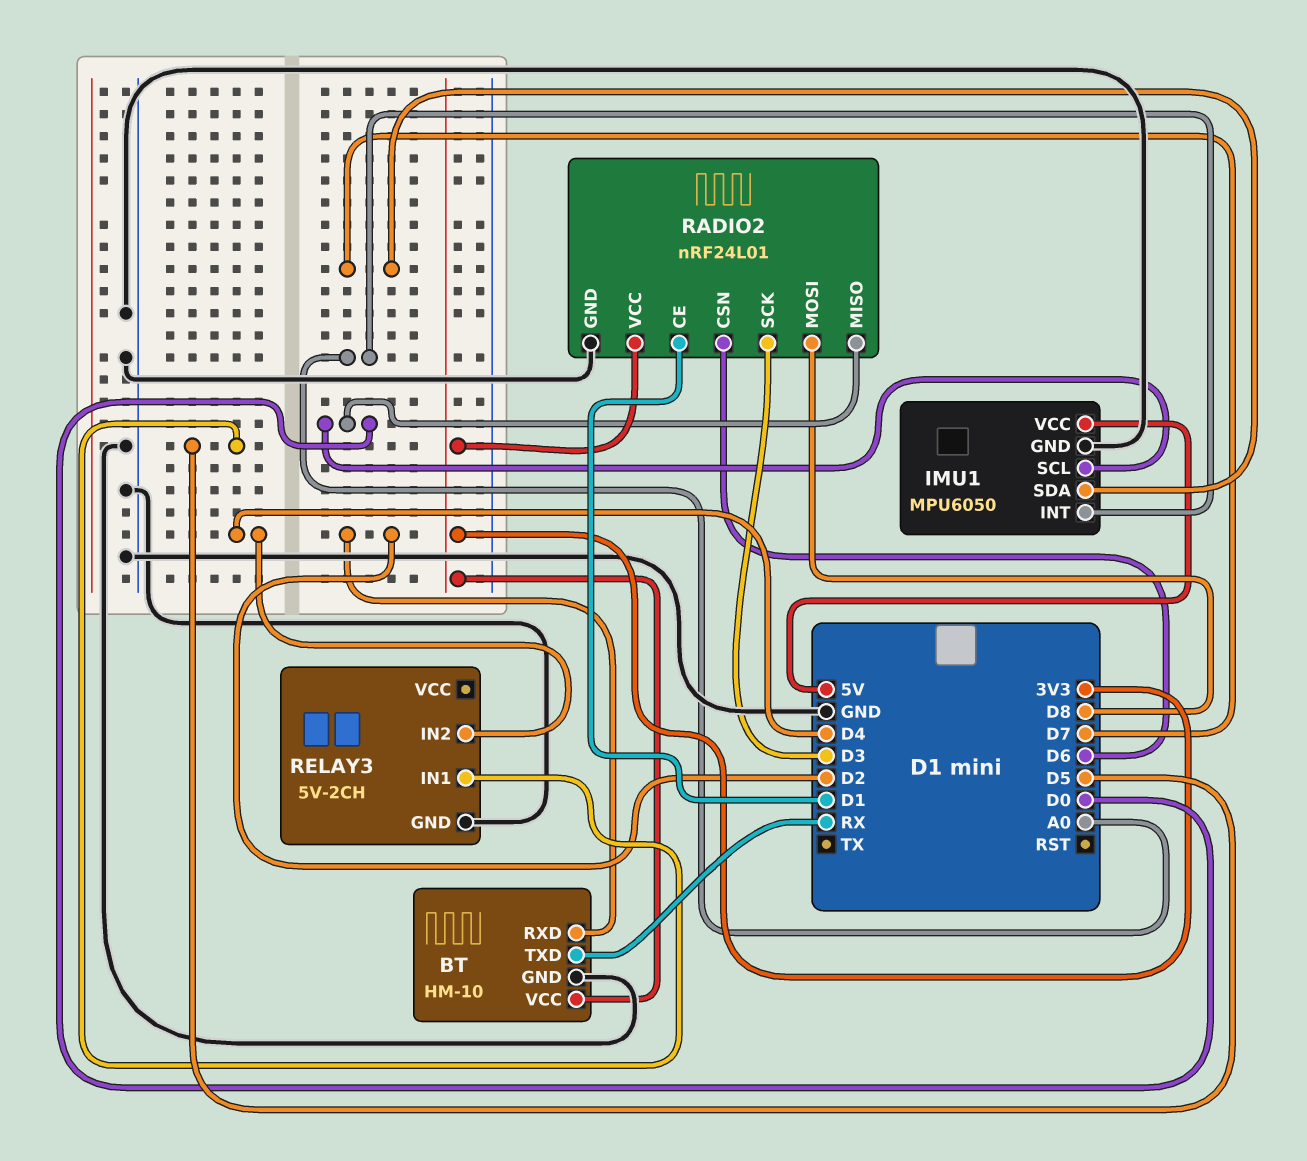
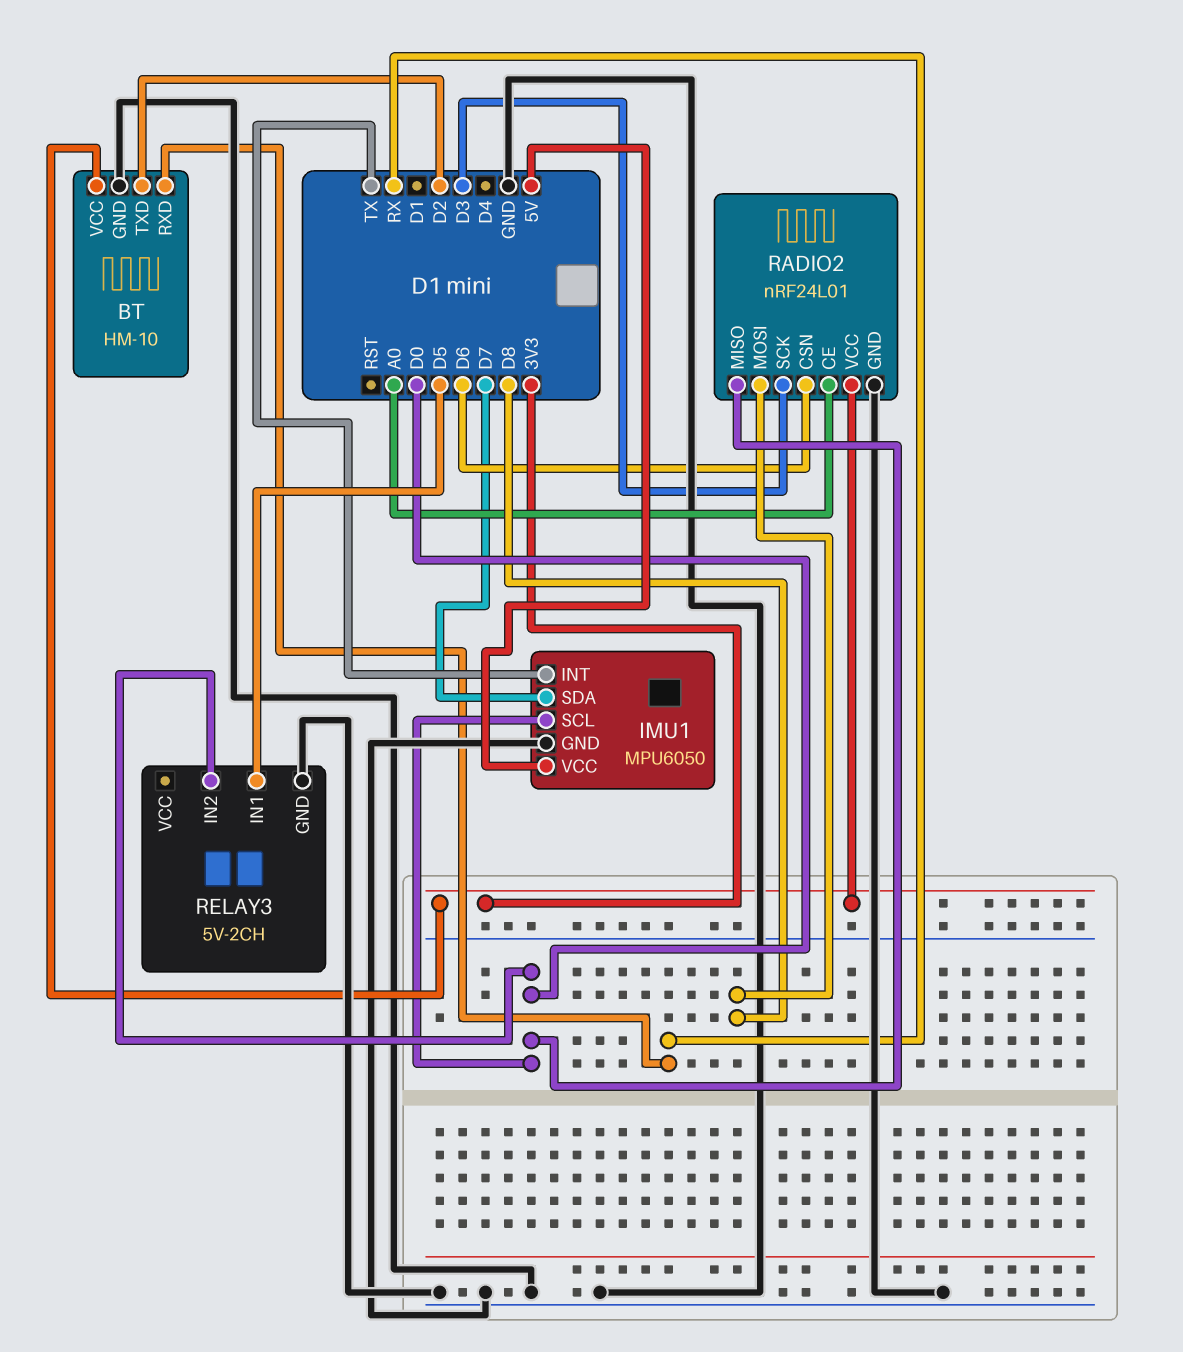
BT pin RXD: D2 -> RX
BT pin TXD: RX -> D2
IMU1 pin INT: A0 -> TX
RADIO2 pin CE: D1 -> A0
RELAY3 pin IN2: D4 -> D0

